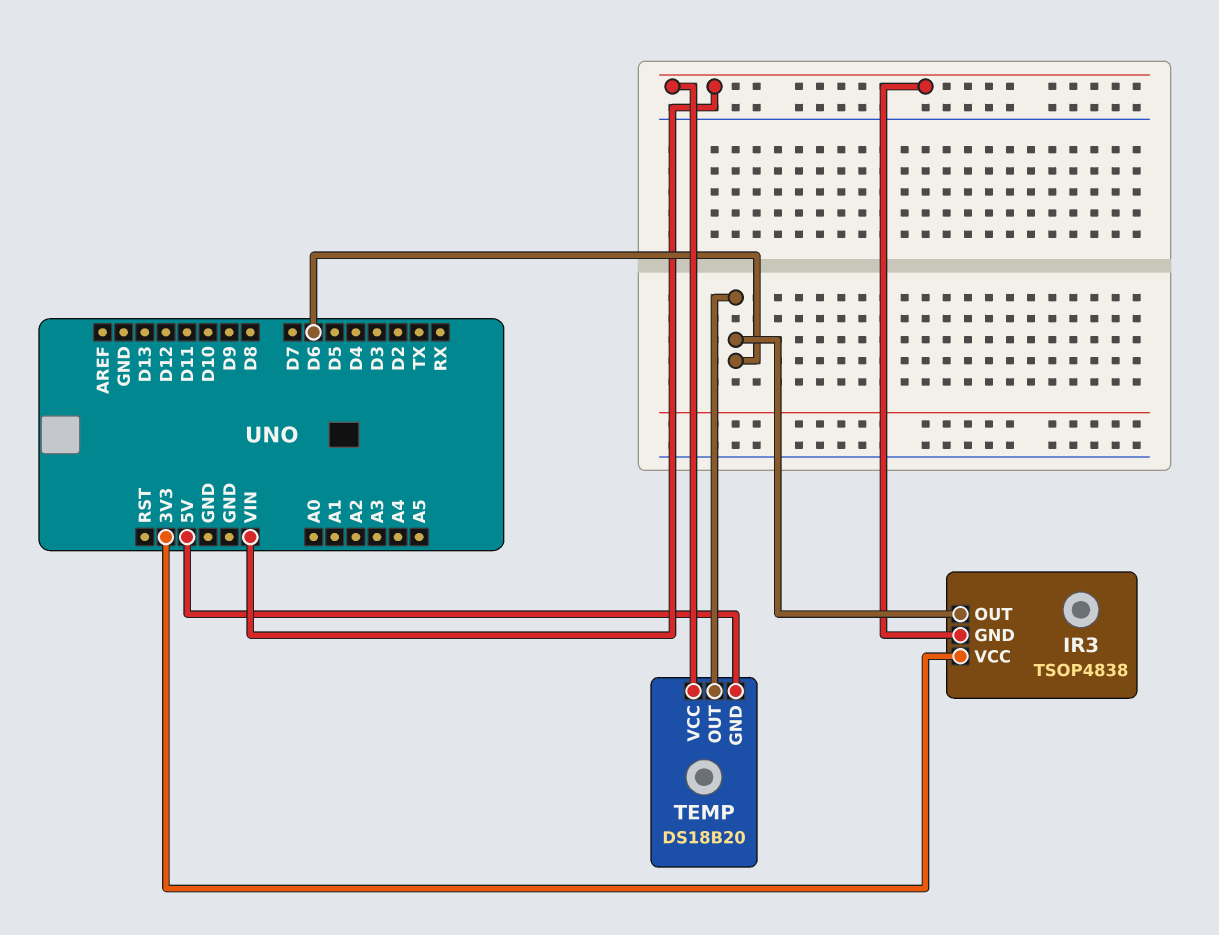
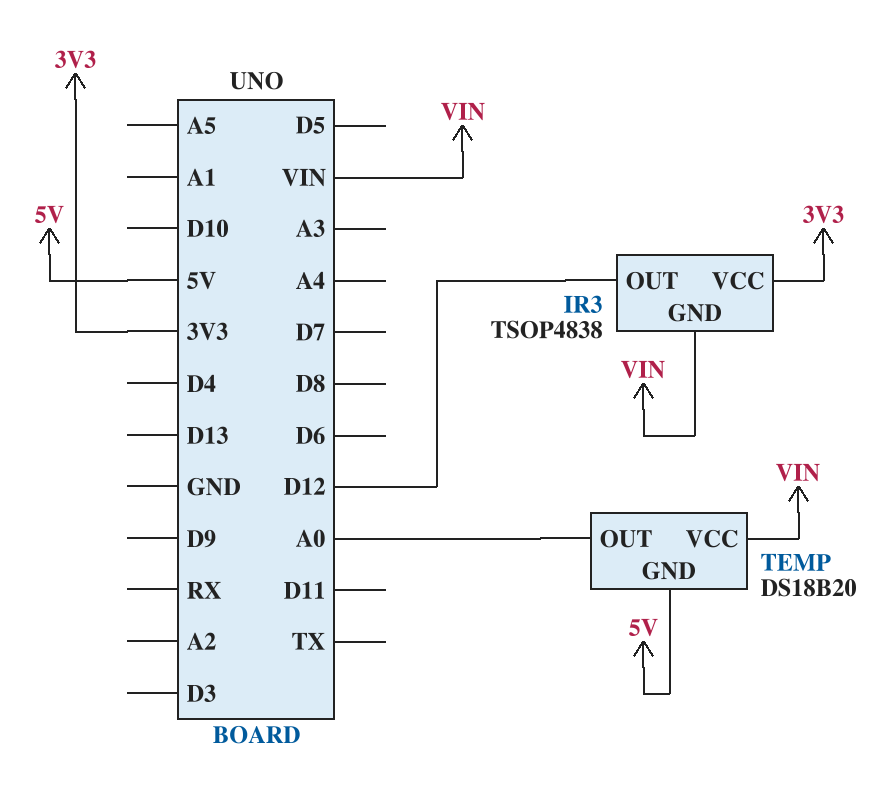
IR3 pin OUT: D6 -> D12
TEMP pin OUT: D6 -> A0

